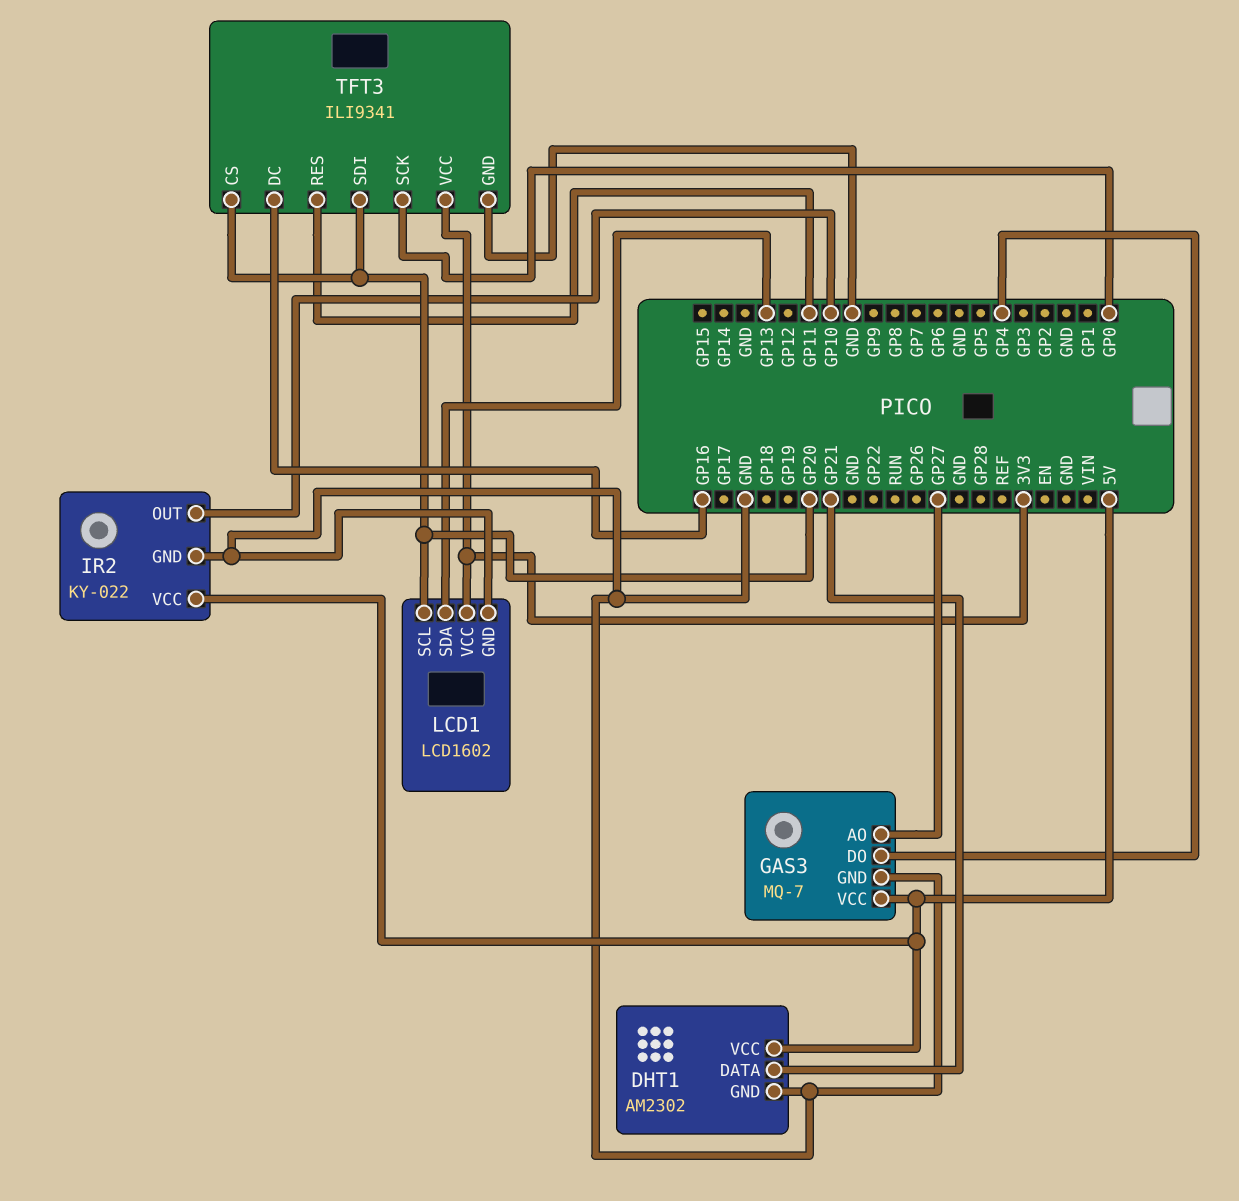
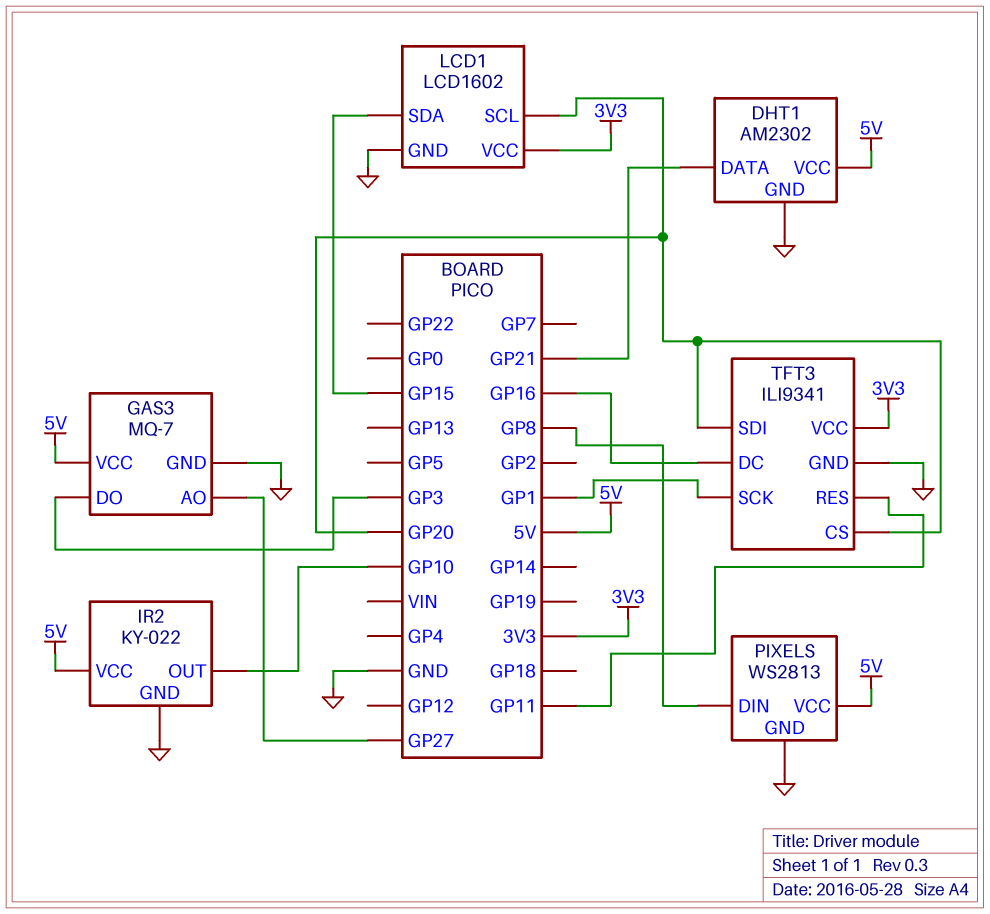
GAS3 pin DO: GP4 -> GP3
LCD1 pin SDA: GP13 -> GP15
PIXELS: none -> WS2813
PIXELS pin DIN: none -> GP8
PIXELS pin GND: none -> GND
PIXELS pin VCC: none -> 5V
TFT3 pin SCK: GP0 -> GP1

